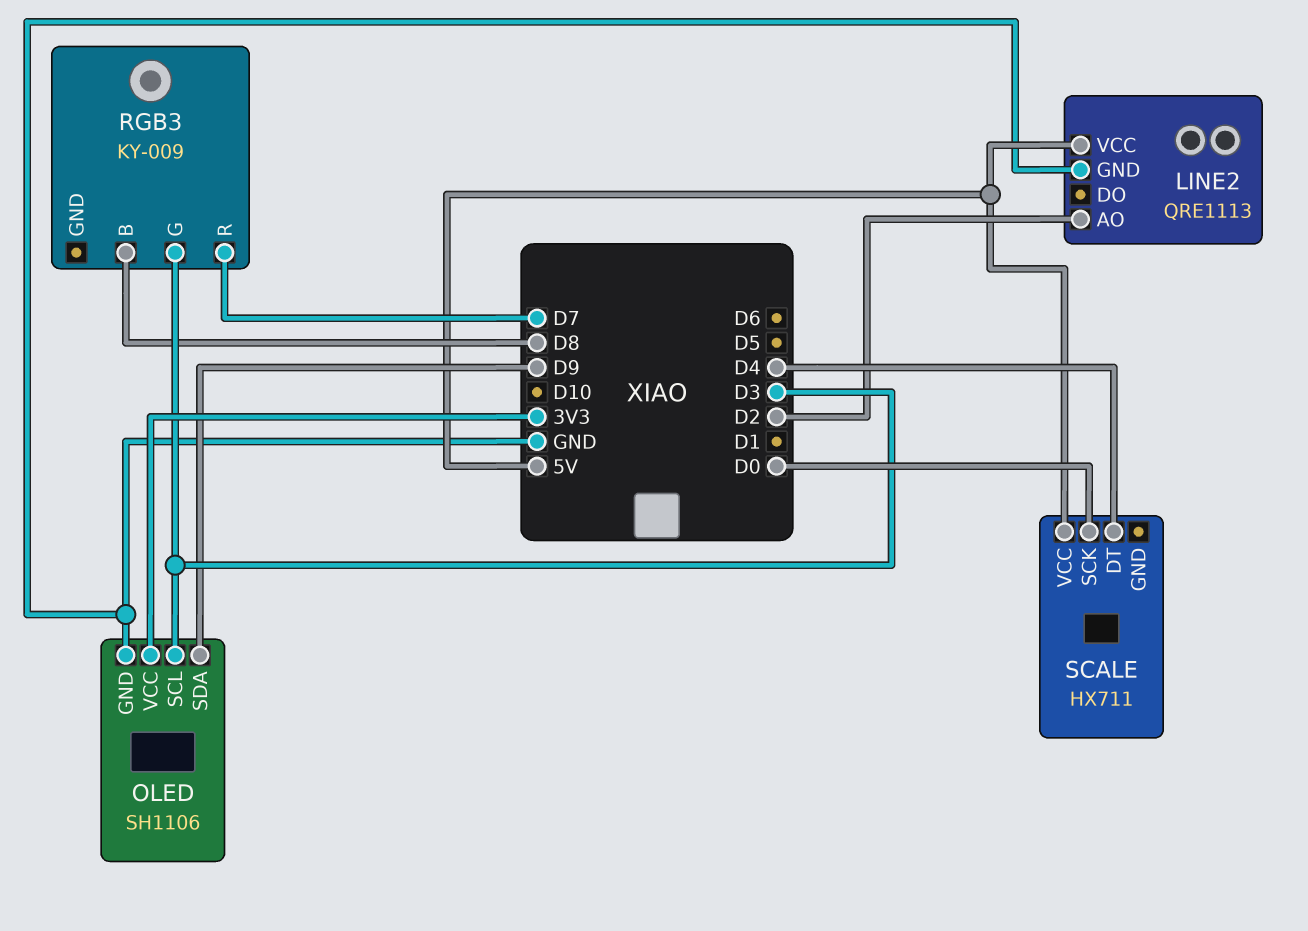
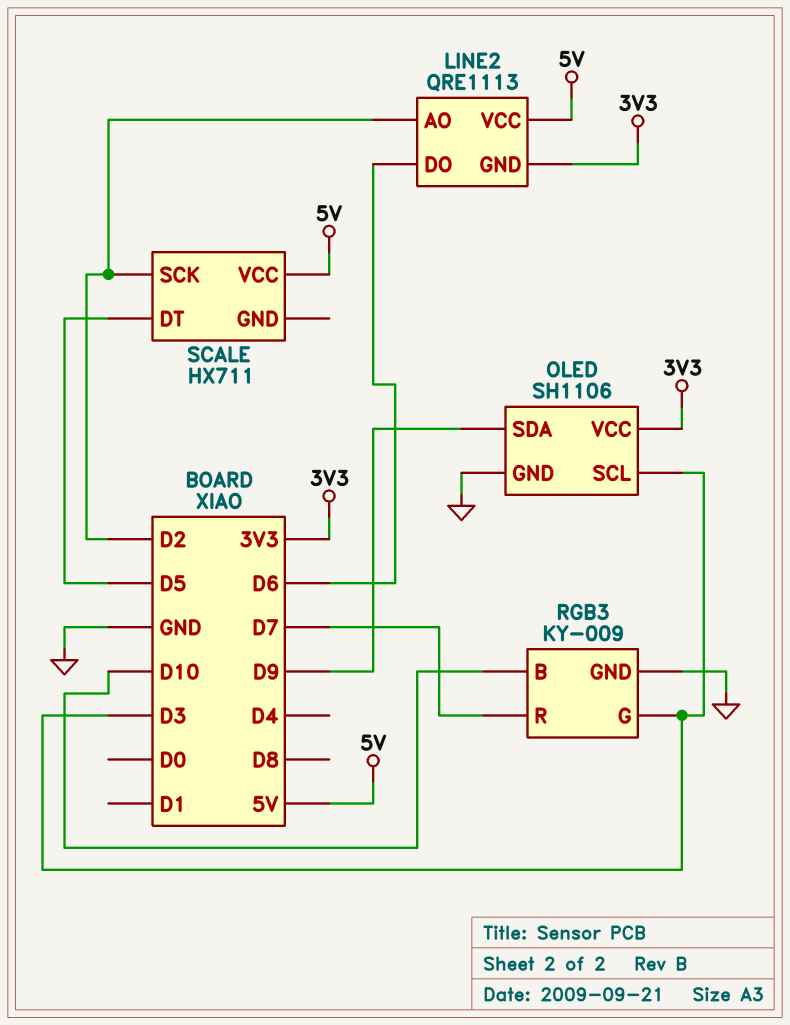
LINE2 pin DO: none -> D6
LINE2 pin GND: GND -> 3V3
RGB3 pin B: D8 -> D10
RGB3 pin GND: none -> GND
SCALE pin DT: D4 -> D5
SCALE pin SCK: D0 -> D2

